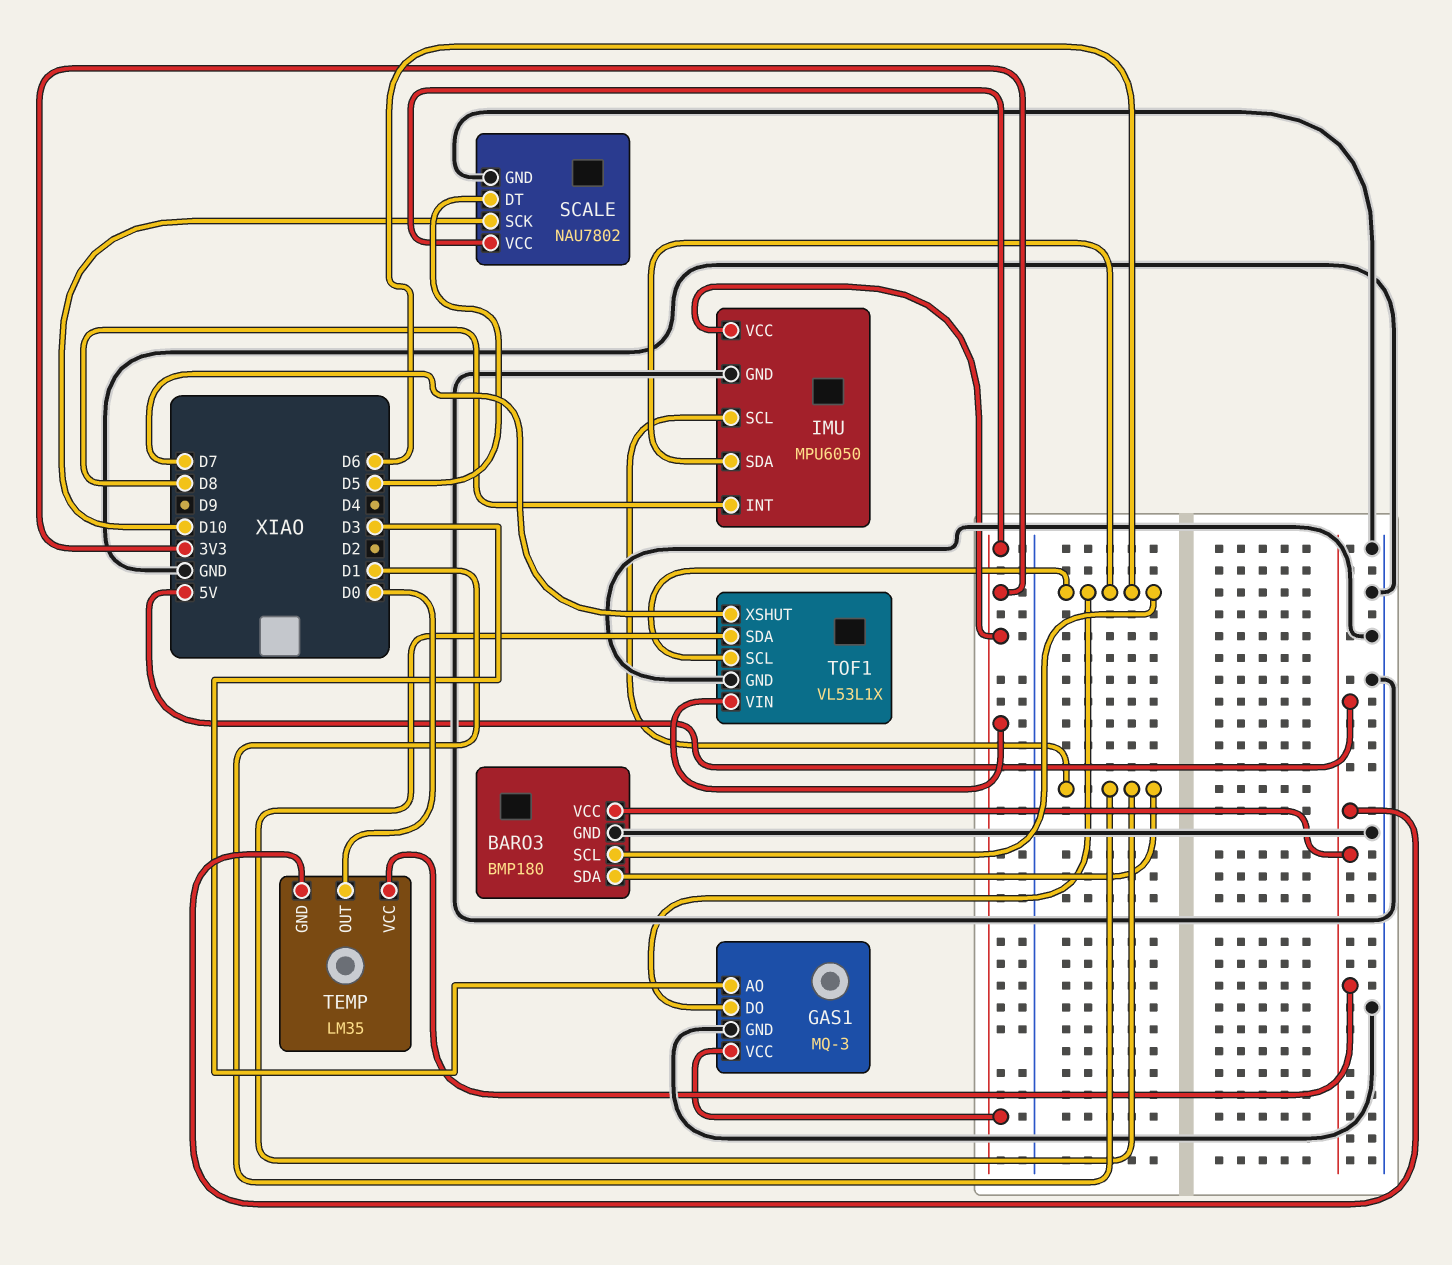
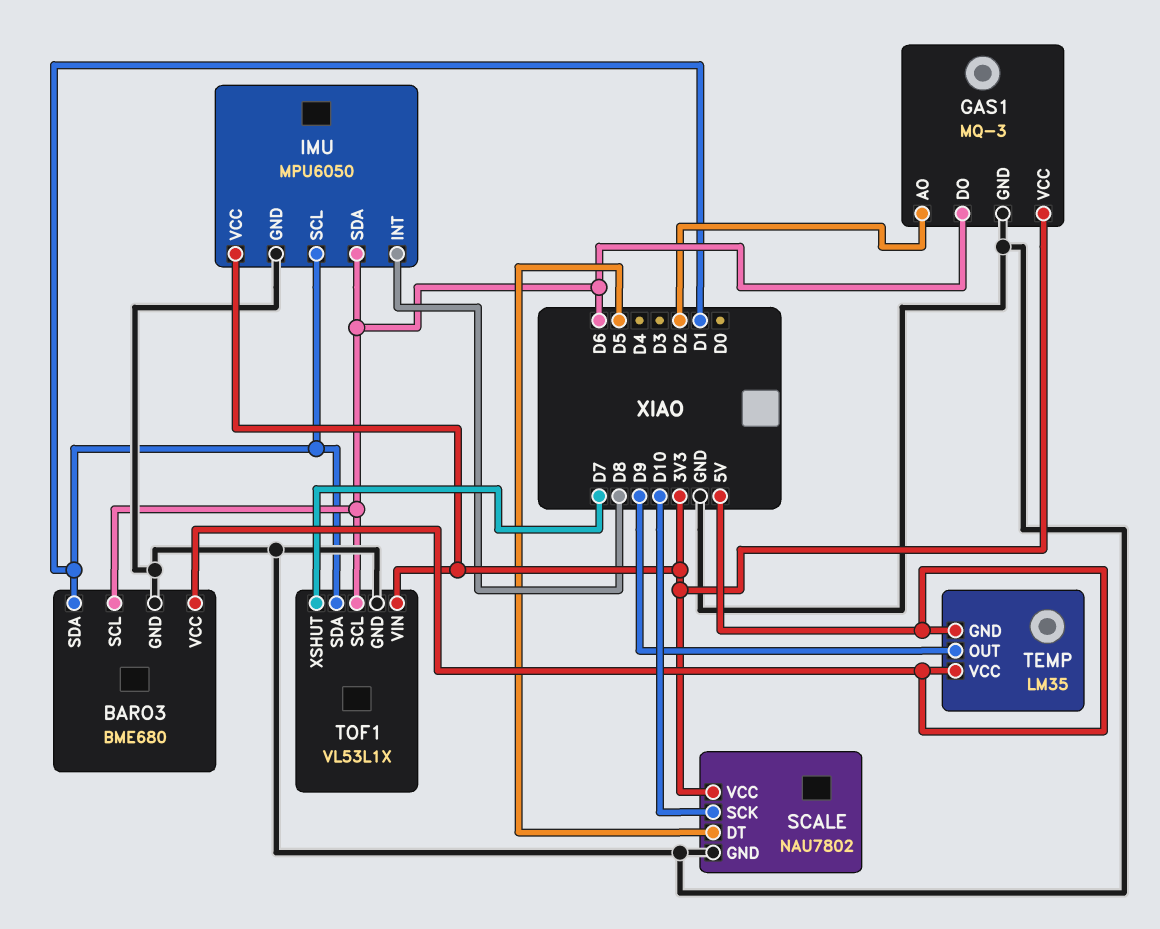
BARO3: BMP180 -> BME680
GAS1 pin AO: D3 -> D2
TEMP pin OUT: D0 -> D9

